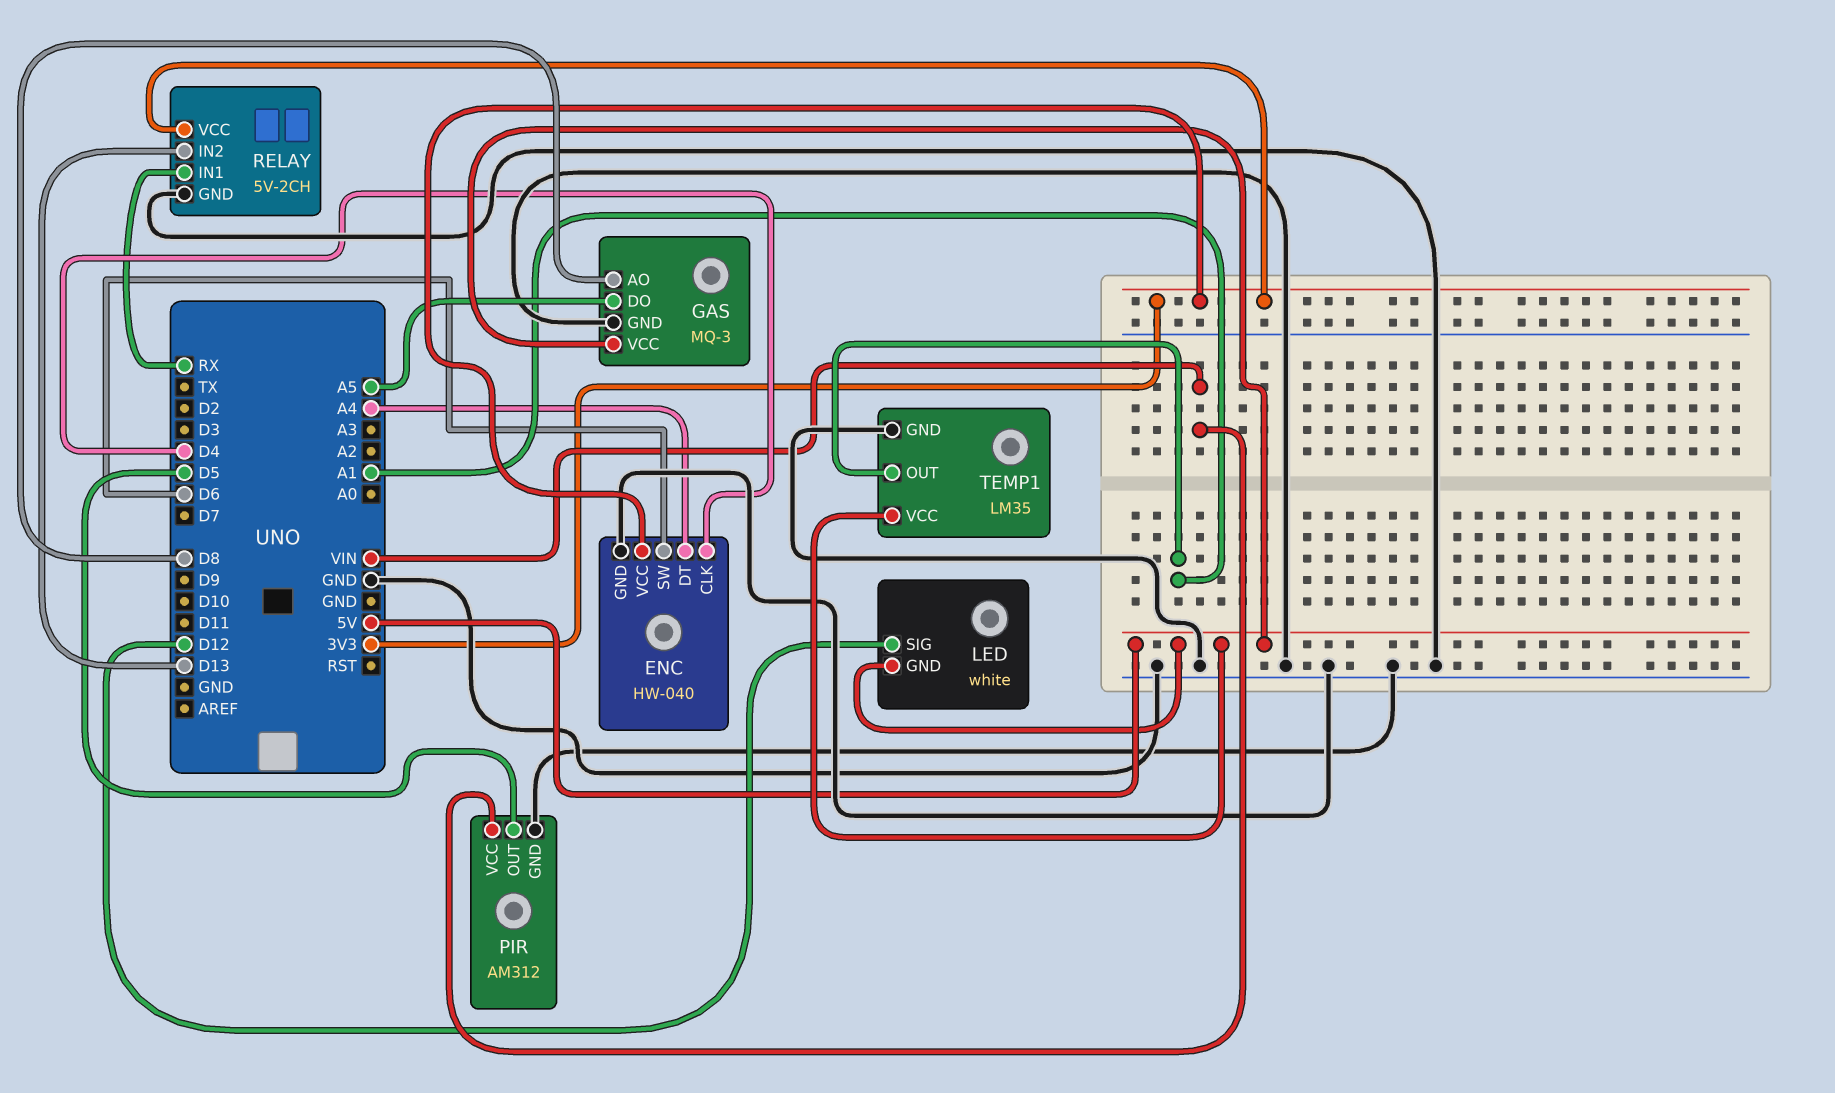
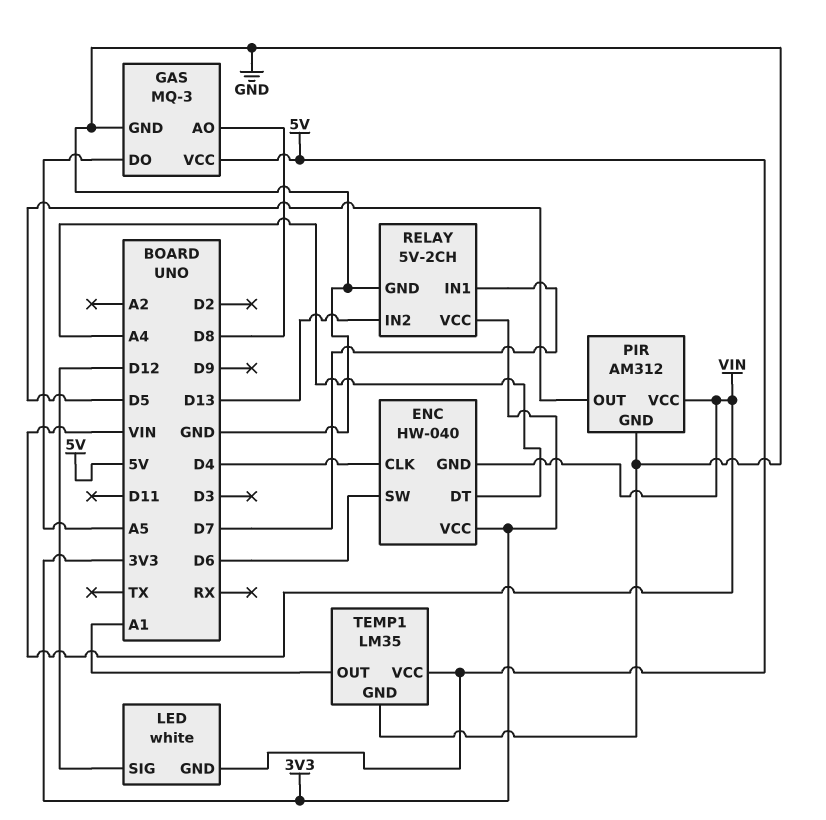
ENC pin GND: GND -> VIN
RELAY pin IN1: RX -> D7

